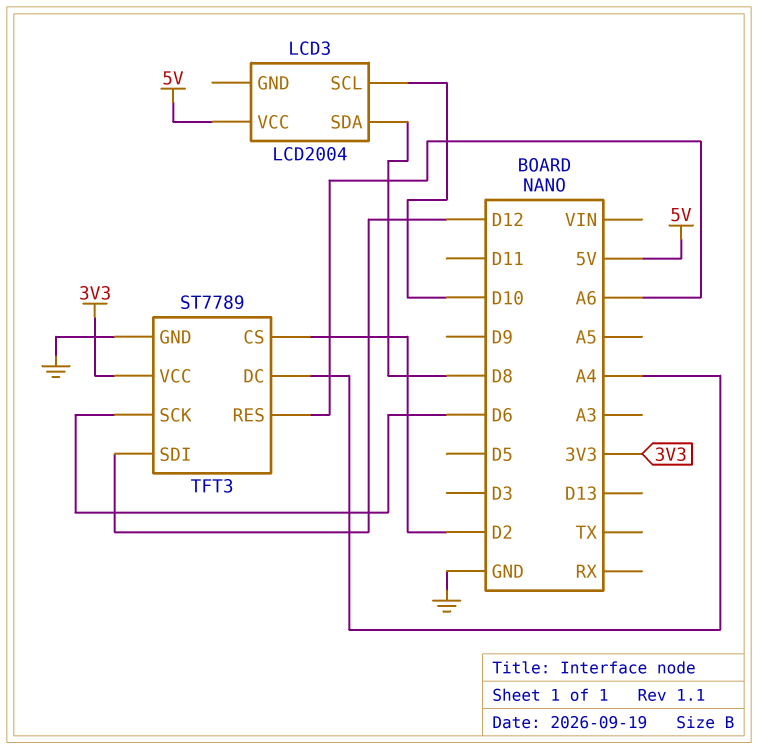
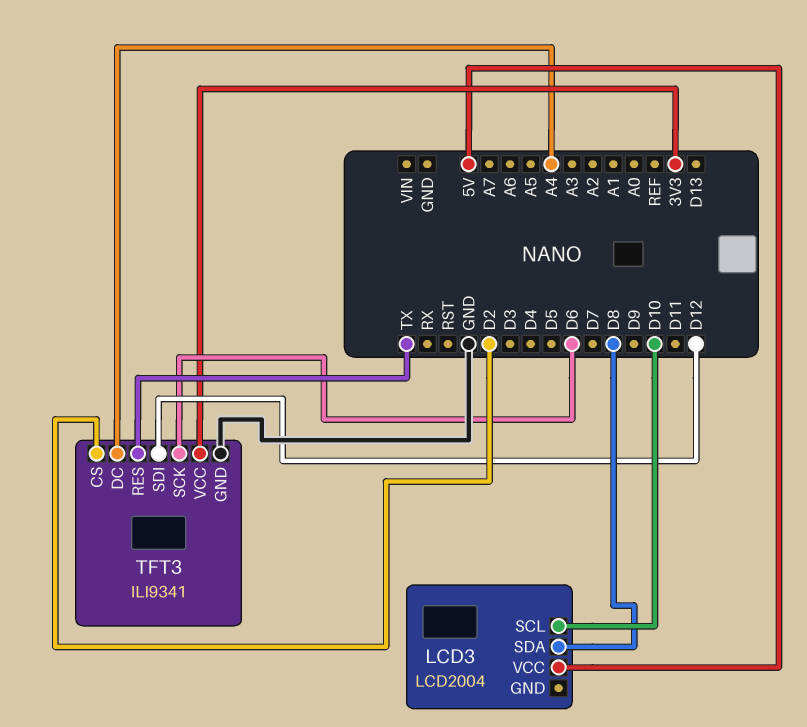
TFT3: ST7789 -> ILI9341
TFT3 pin RES: A6 -> TX

